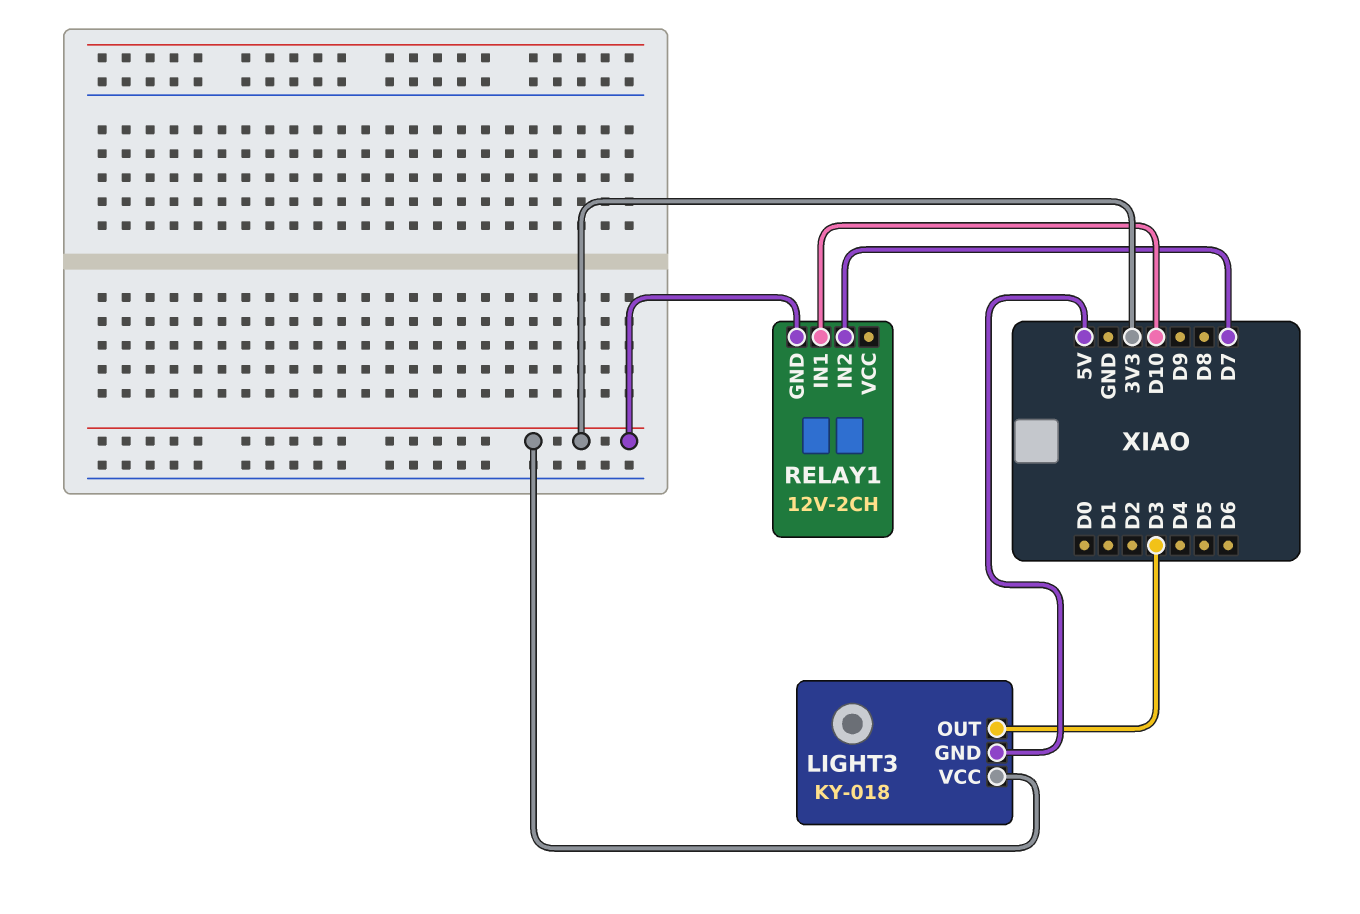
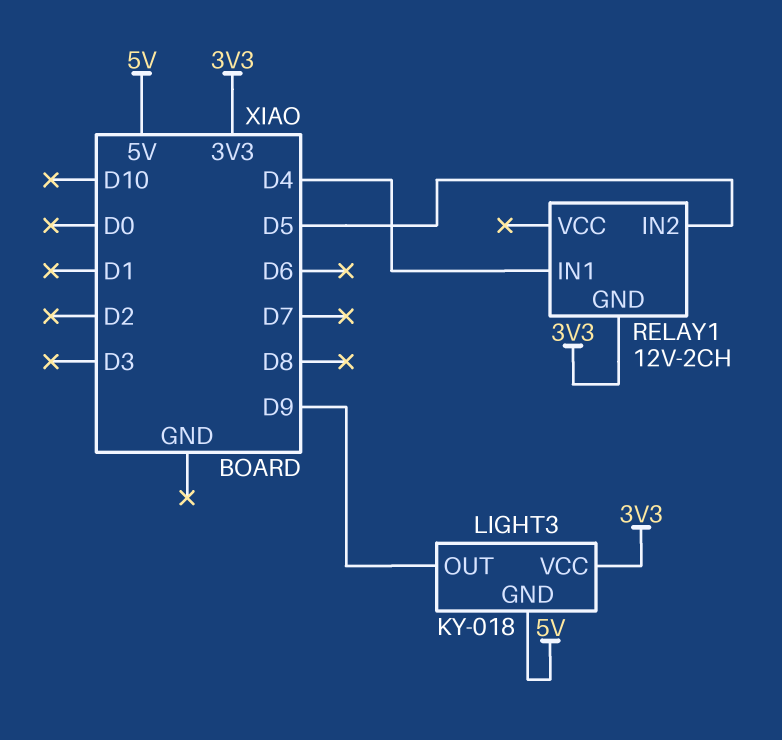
LIGHT3 pin OUT: D3 -> D9
RELAY1 pin IN1: D10 -> D4
RELAY1 pin IN2: D7 -> D5

